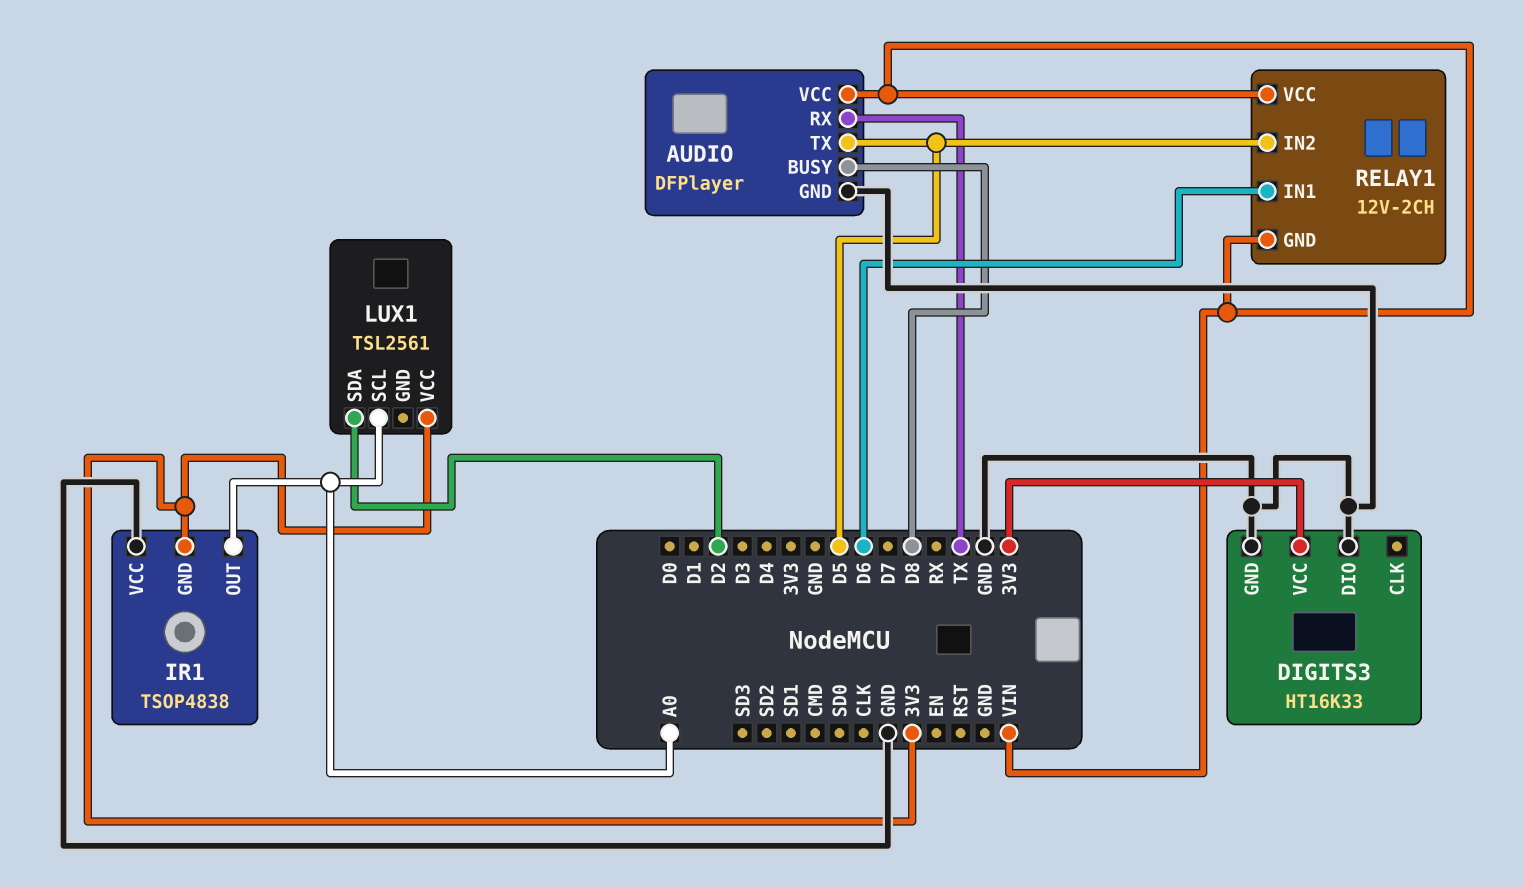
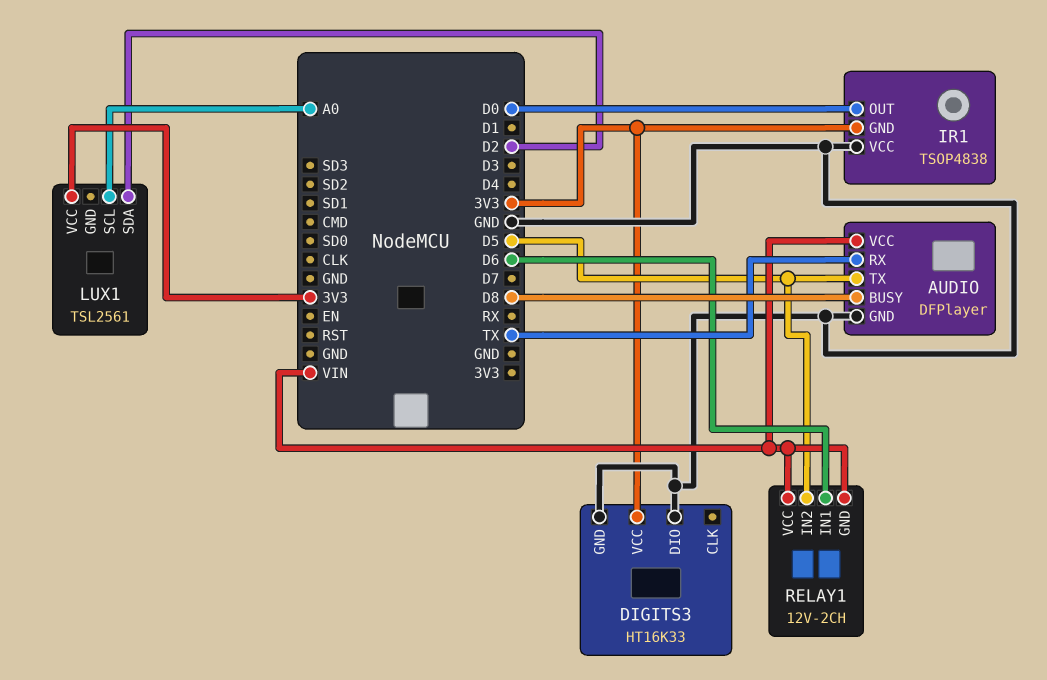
IR1 pin OUT: A0 -> D0

